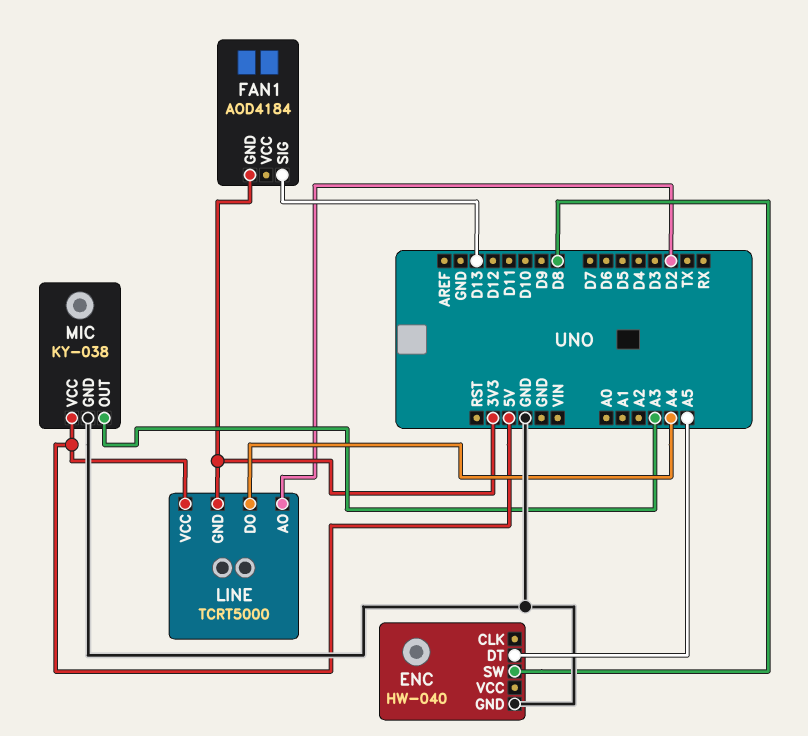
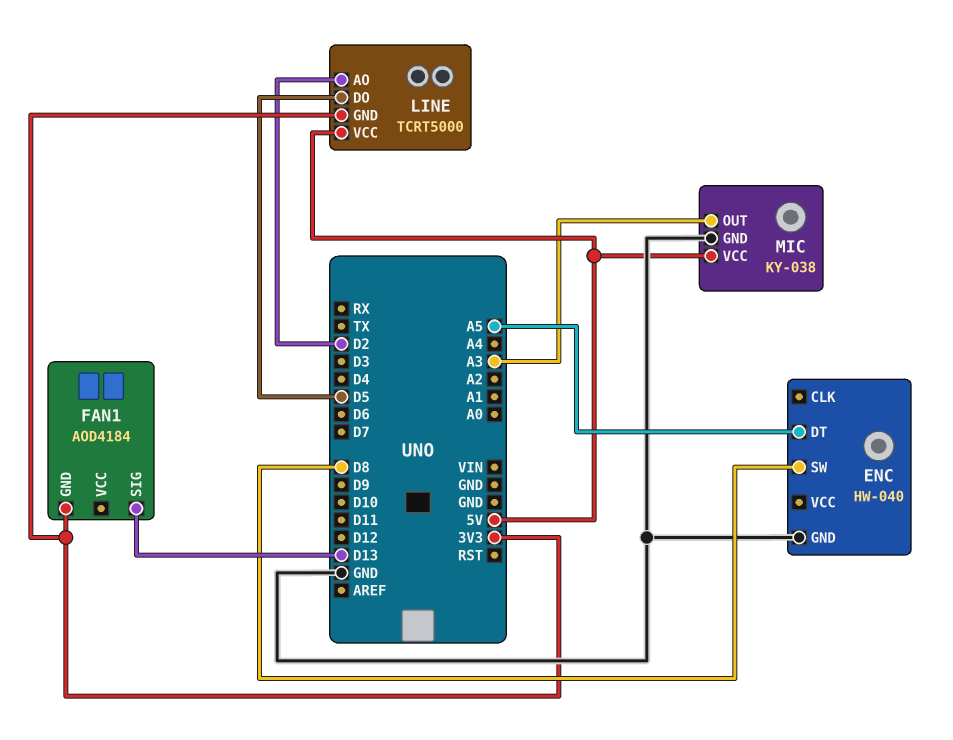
LINE pin DO: A4 -> D5

